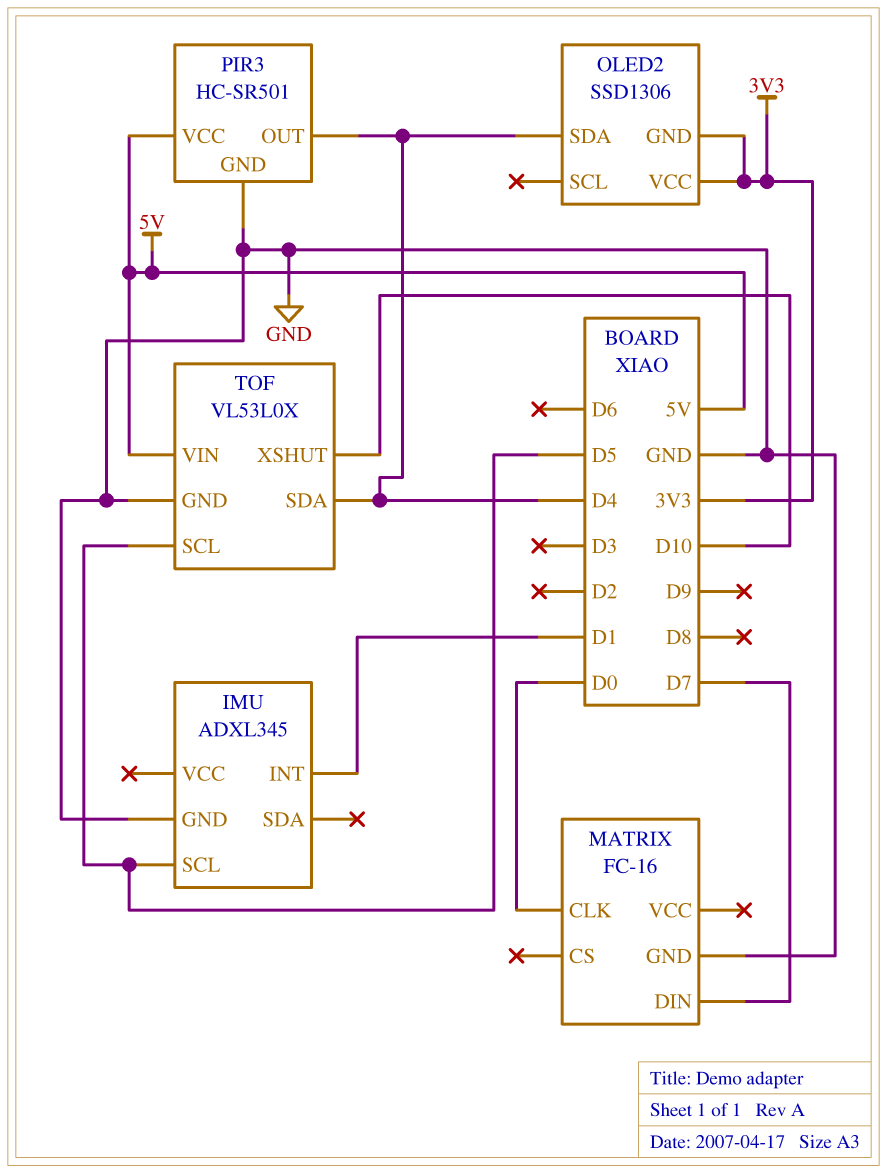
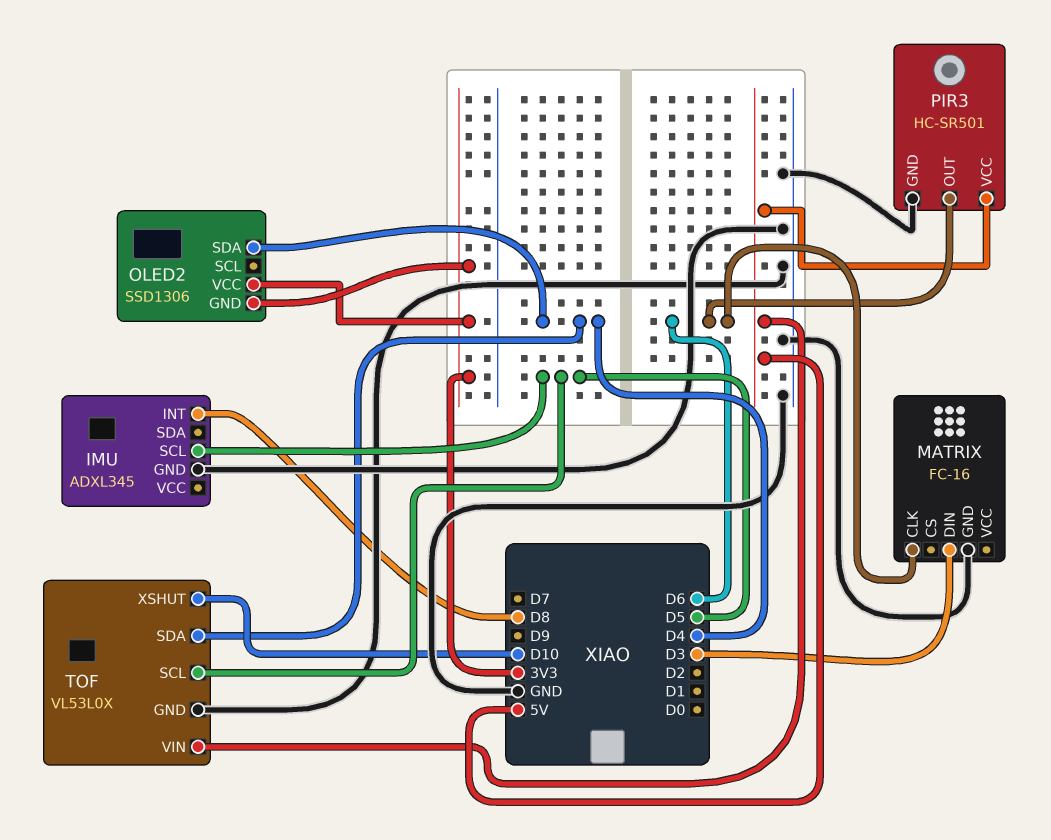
IMU pin INT: D1 -> D8
MATRIX pin CLK: D0 -> D6
MATRIX pin DIN: D7 -> D3
PIR3 pin OUT: D4 -> D6

